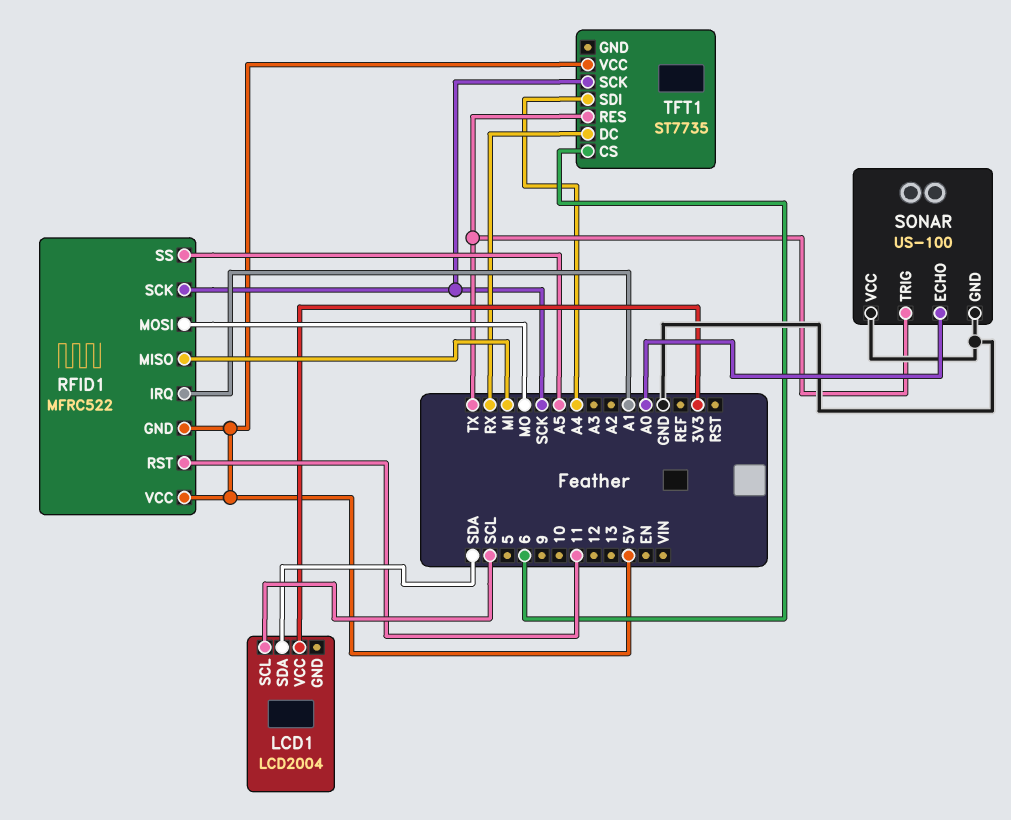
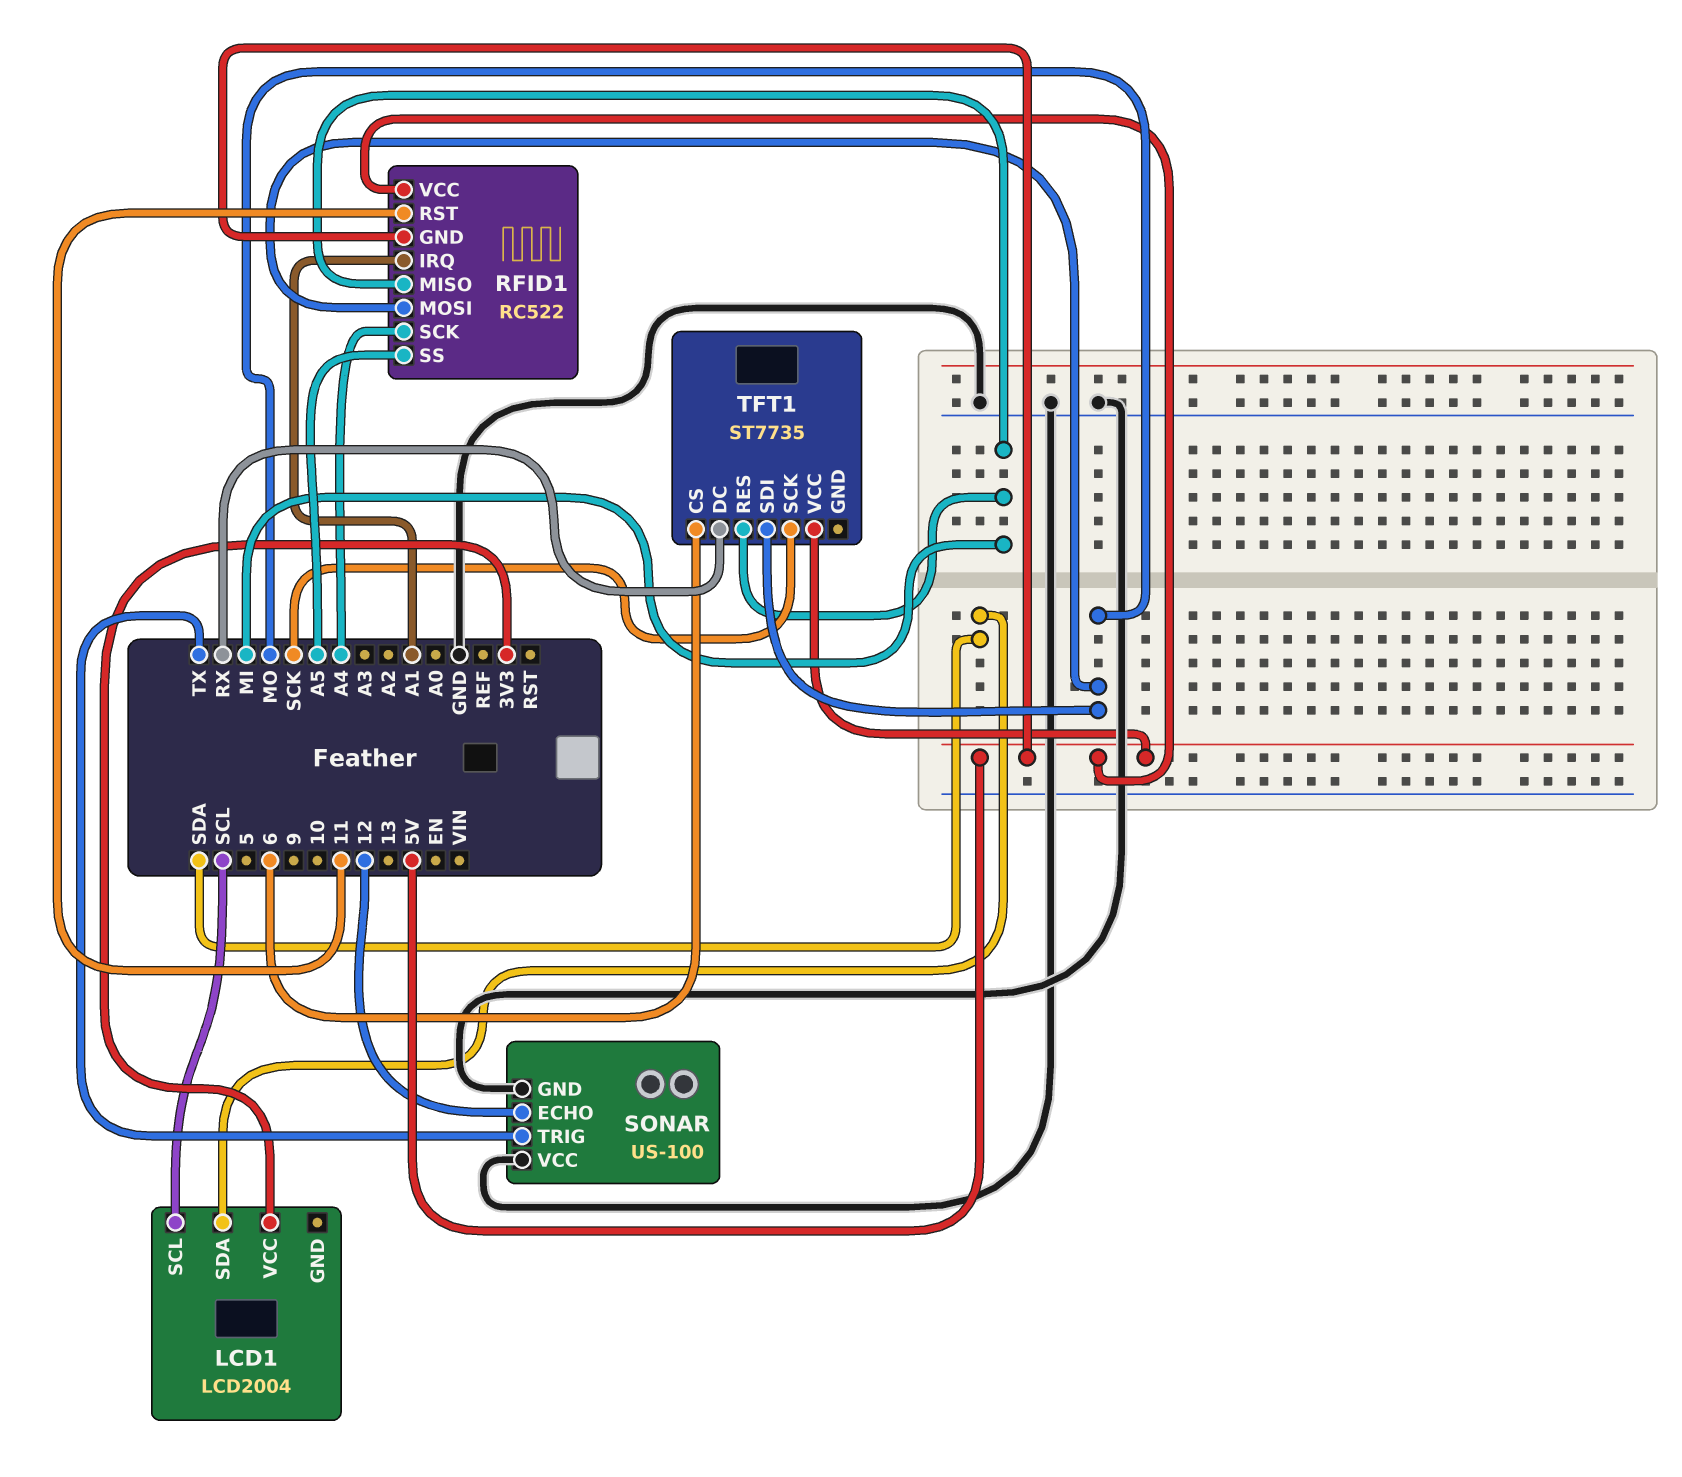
RFID1: MFRC522 -> RC522
RFID1 pin SCK: SCK -> A4
SONAR pin ECHO: A0 -> 12
TFT1 pin RES: TX -> MI
TFT1 pin SDI: A4 -> MO

